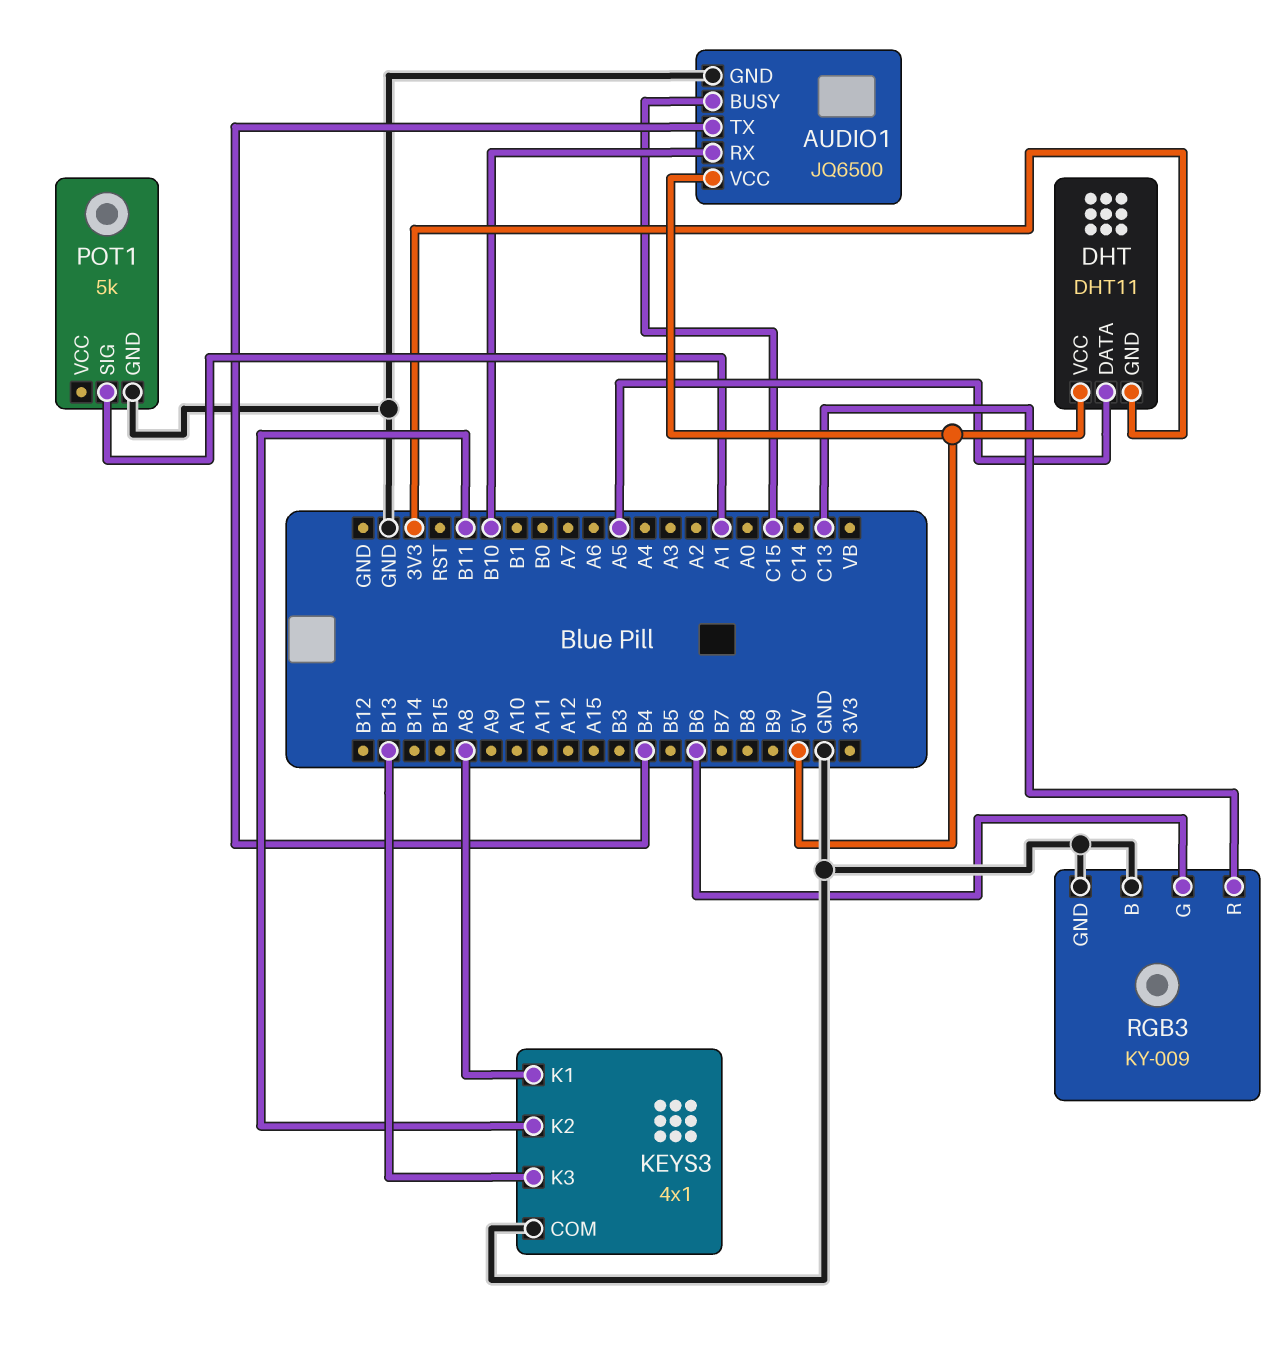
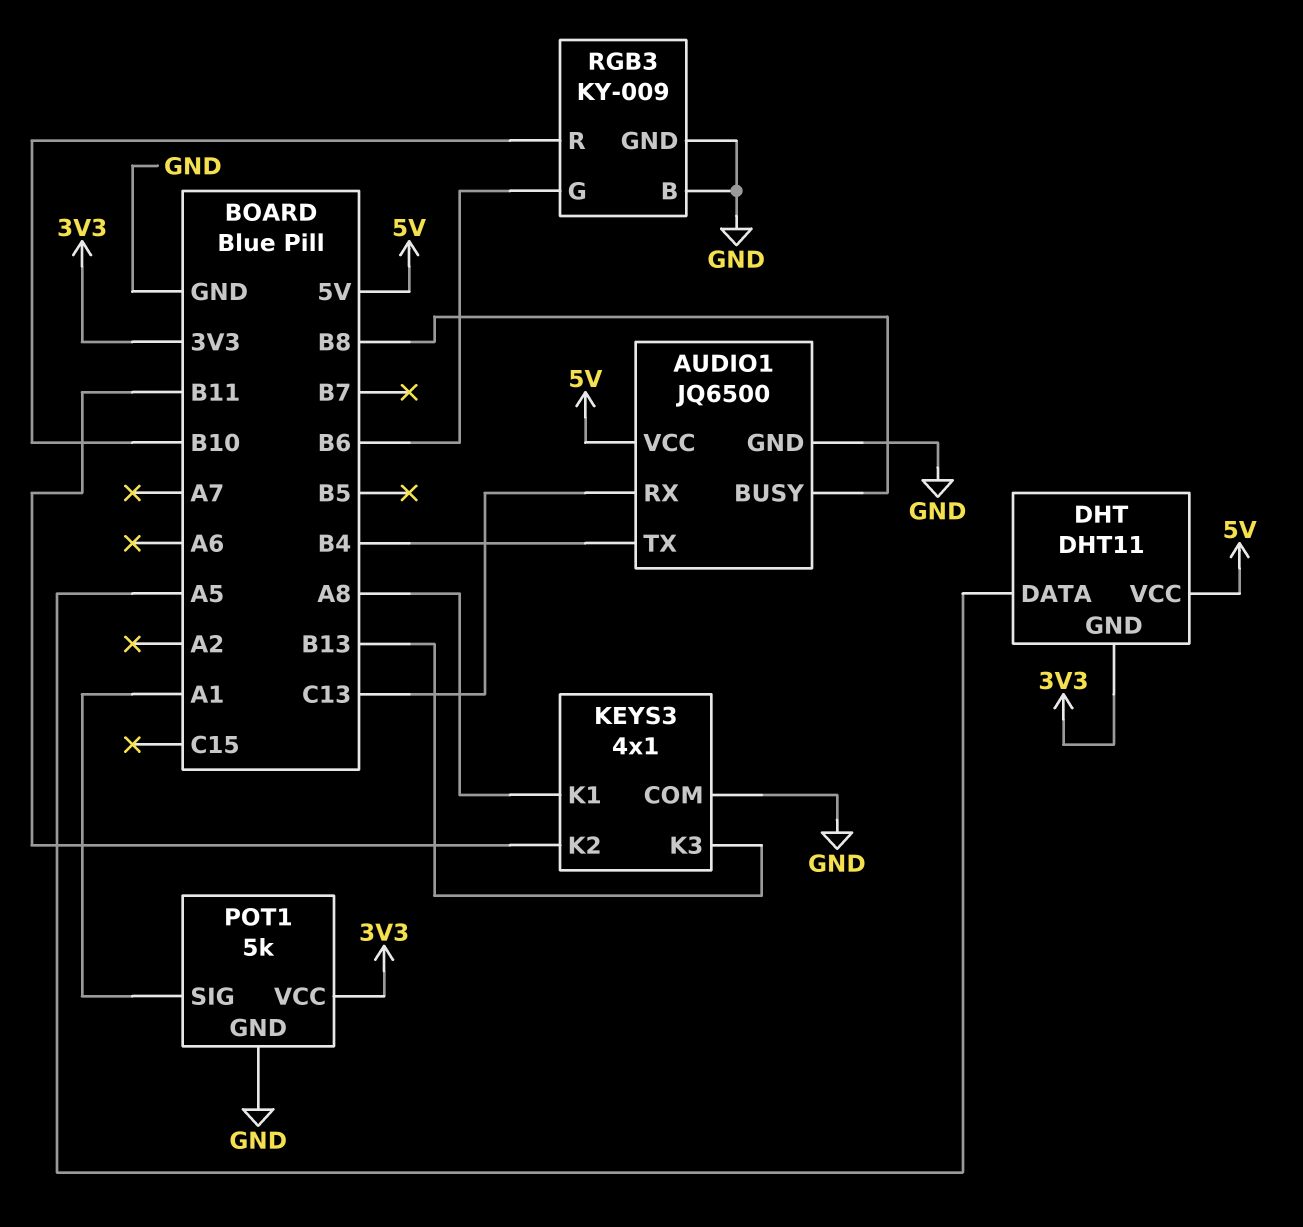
AUDIO1 pin BUSY: C15 -> B8
AUDIO1 pin RX: B10 -> C13
POT1 pin VCC: none -> 3V3
RGB3 pin R: C13 -> B10

